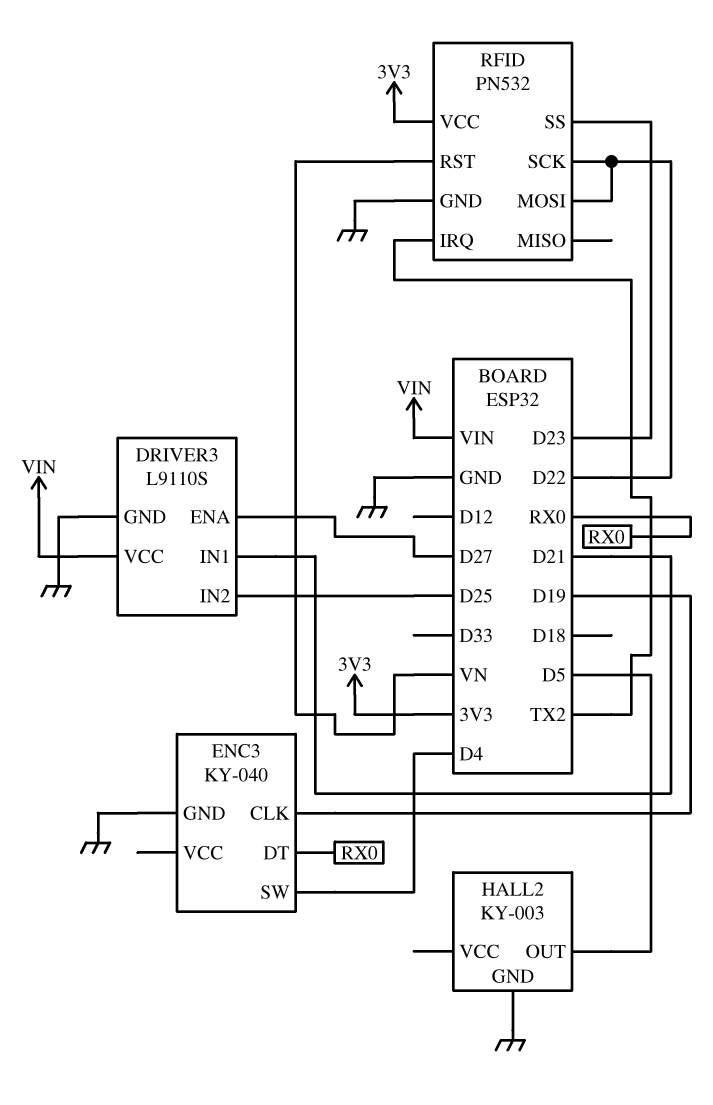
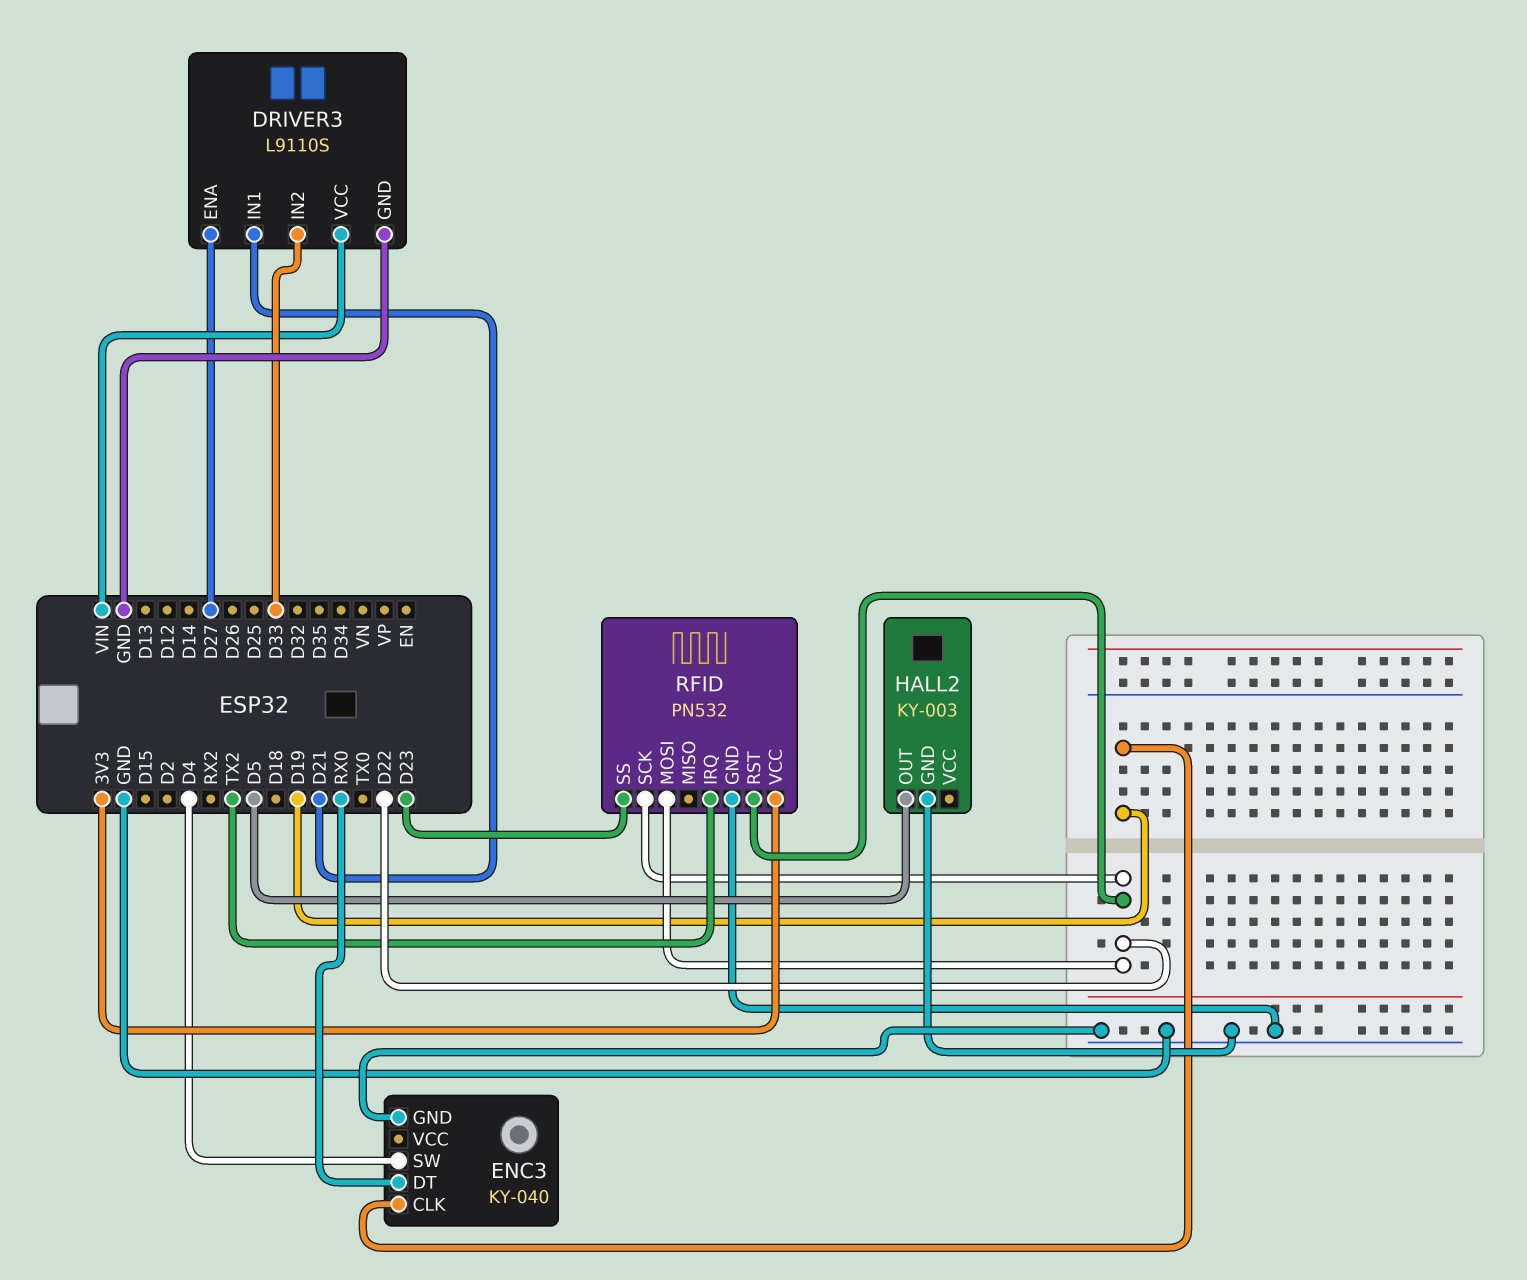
DRIVER3 pin IN2: D25 -> D33
RFID pin RST: VN -> D22

